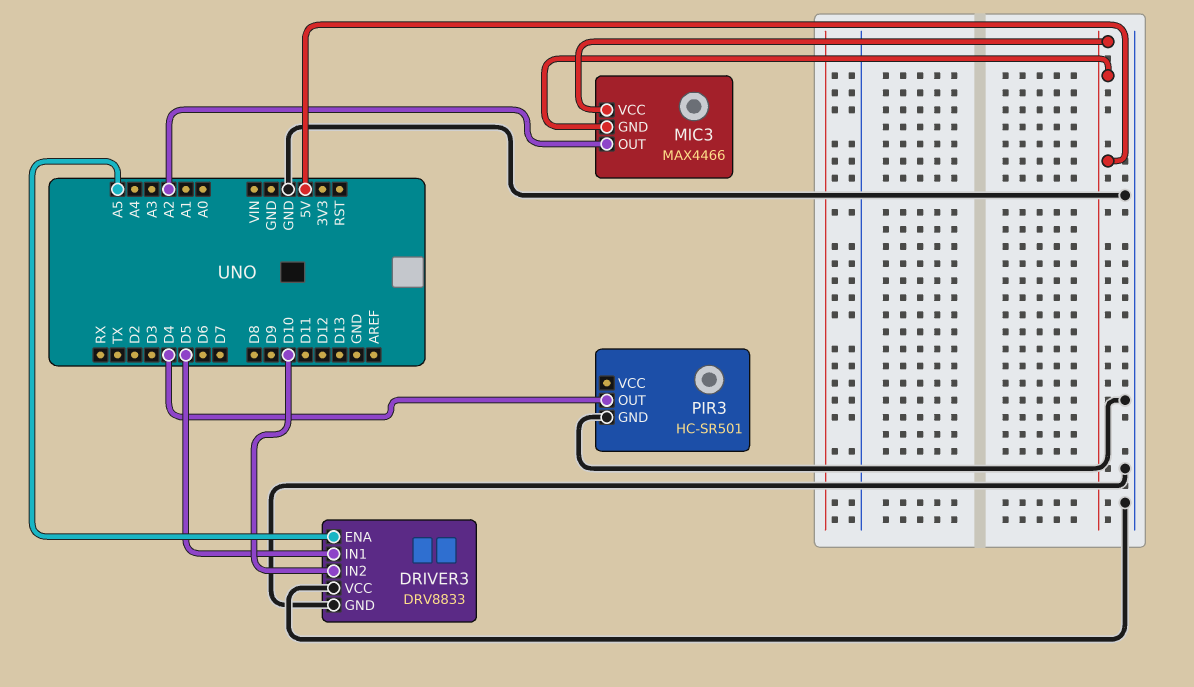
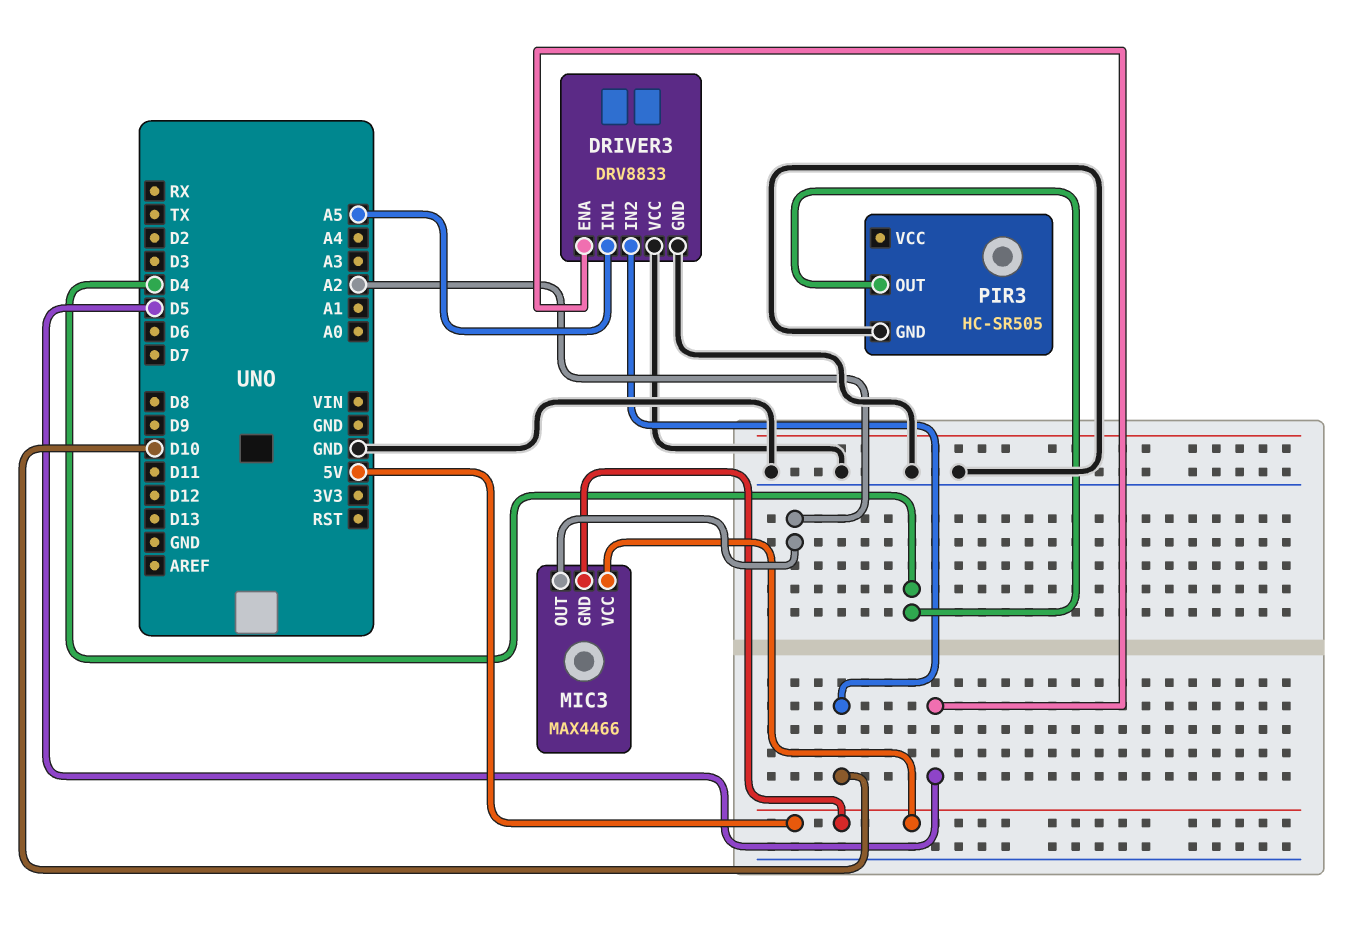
DRIVER3 pin ENA: A5 -> D5
DRIVER3 pin IN1: D5 -> A5
PIR3: HC-SR501 -> HC-SR505

